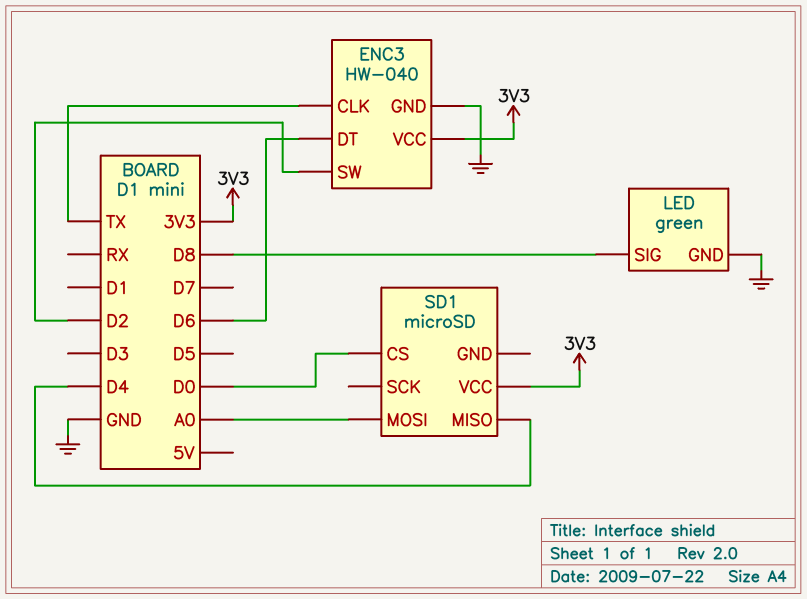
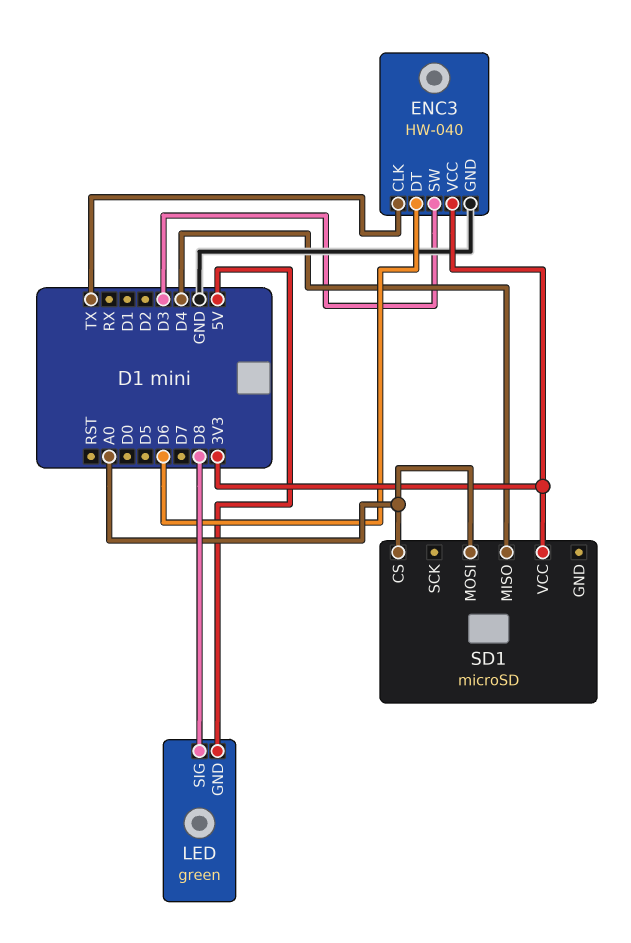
ENC3 pin SW: D2 -> D3
LED pin GND: GND -> 5V
SD1 pin CS: D0 -> A0

